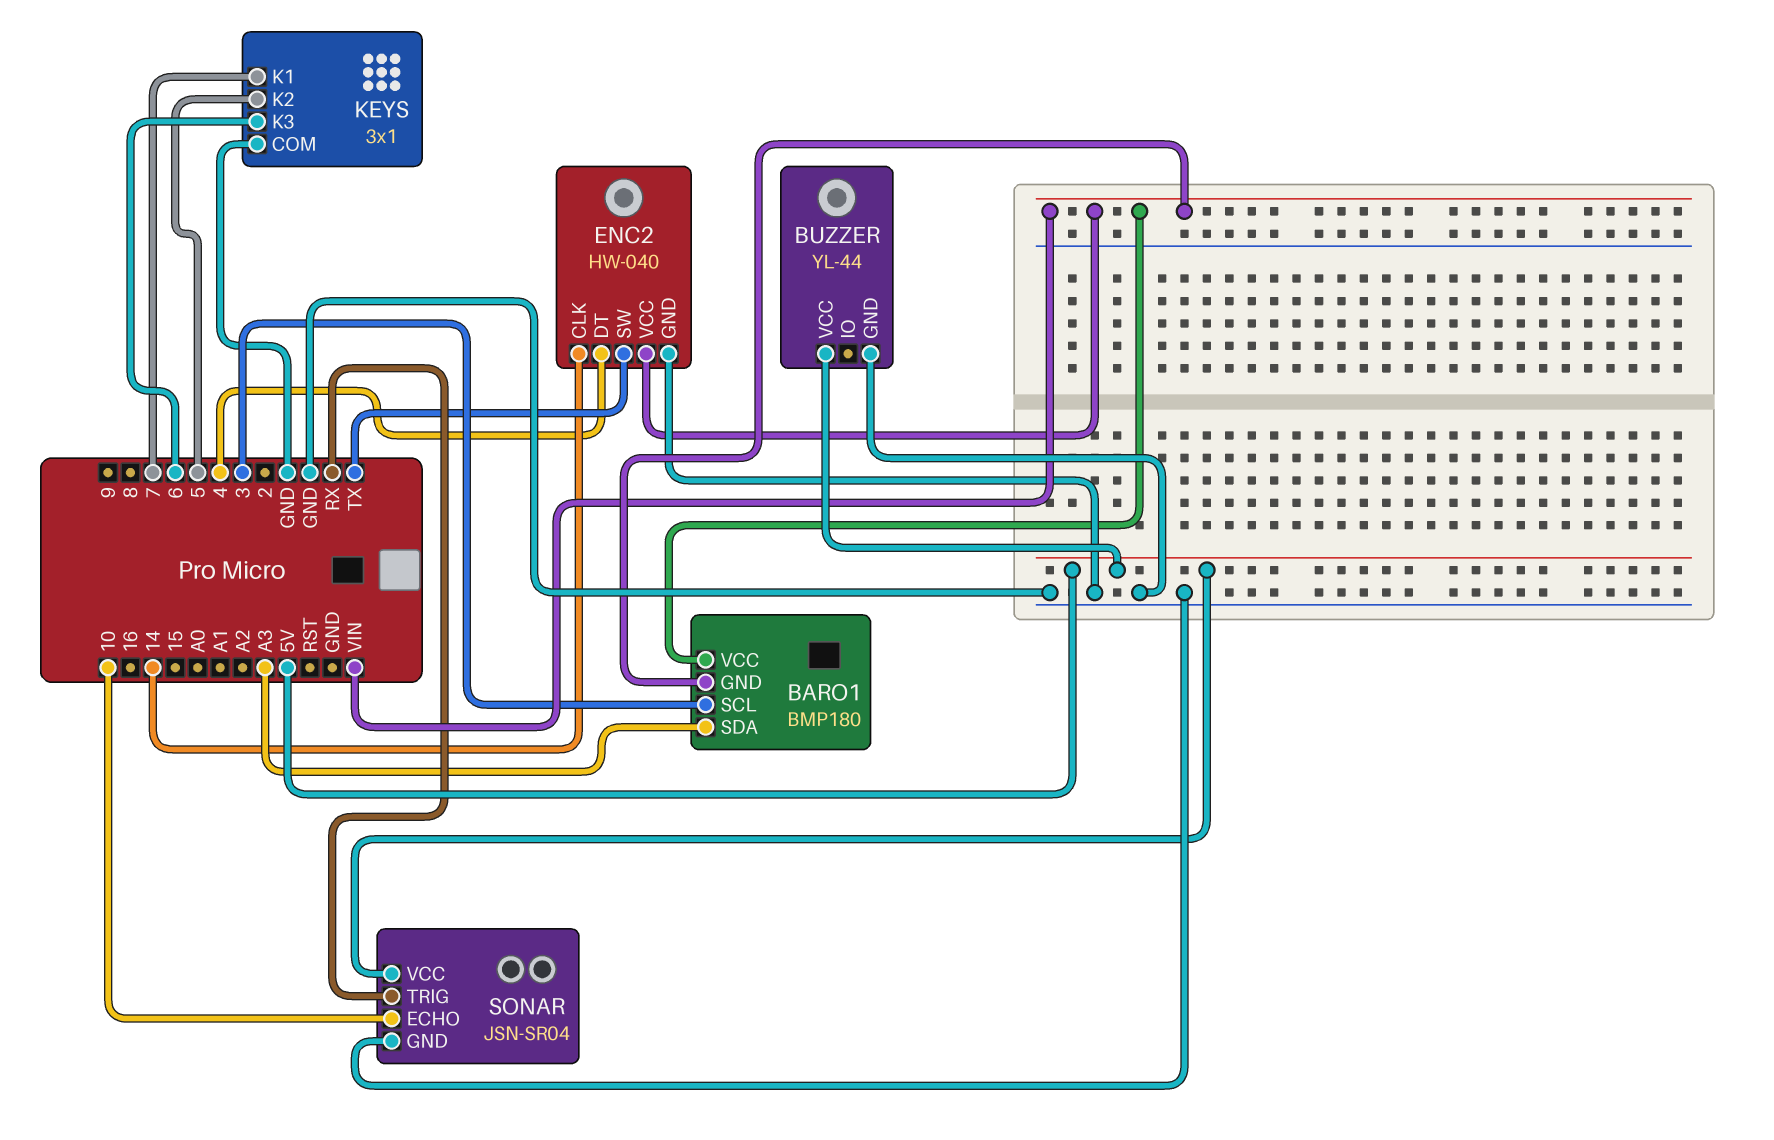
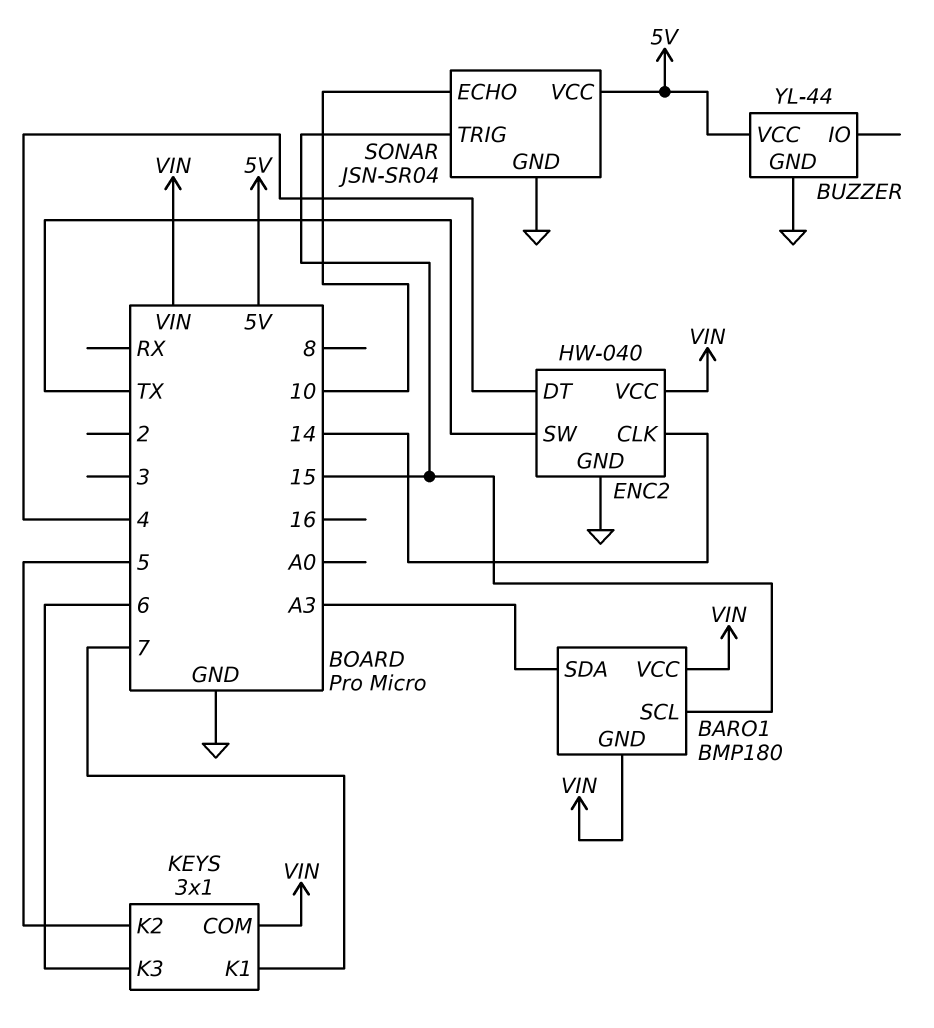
BARO1 pin SCL: 3 -> 15
KEYS pin COM: GND -> VIN
SONAR pin TRIG: RX -> 15

